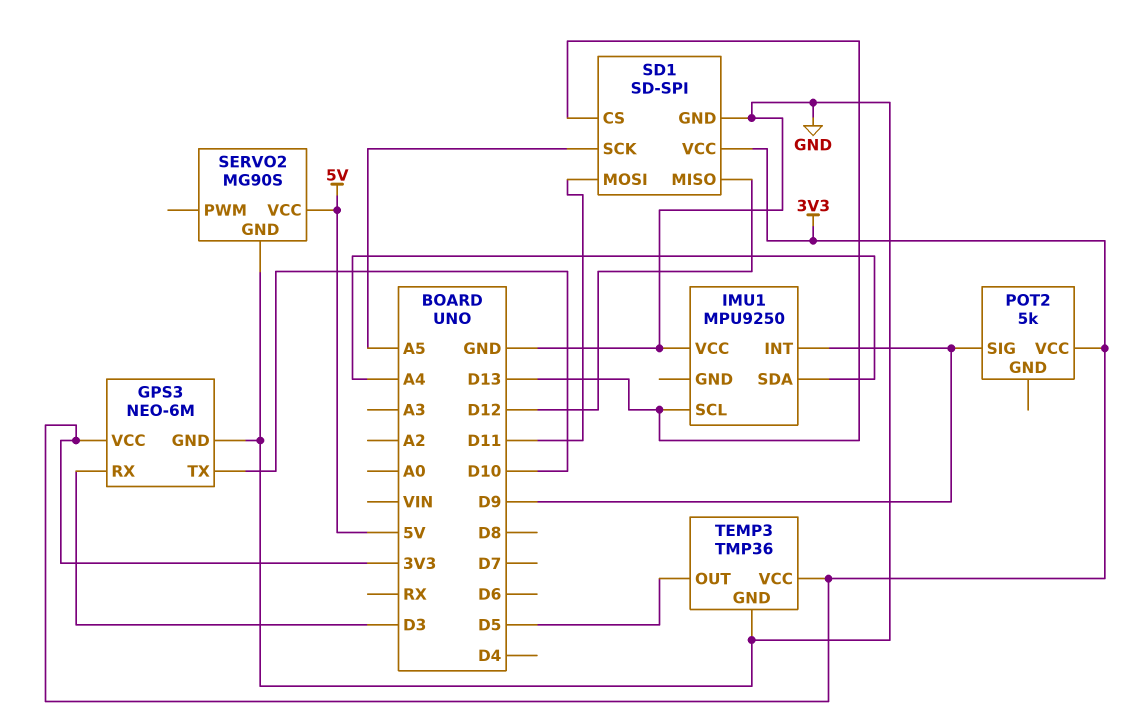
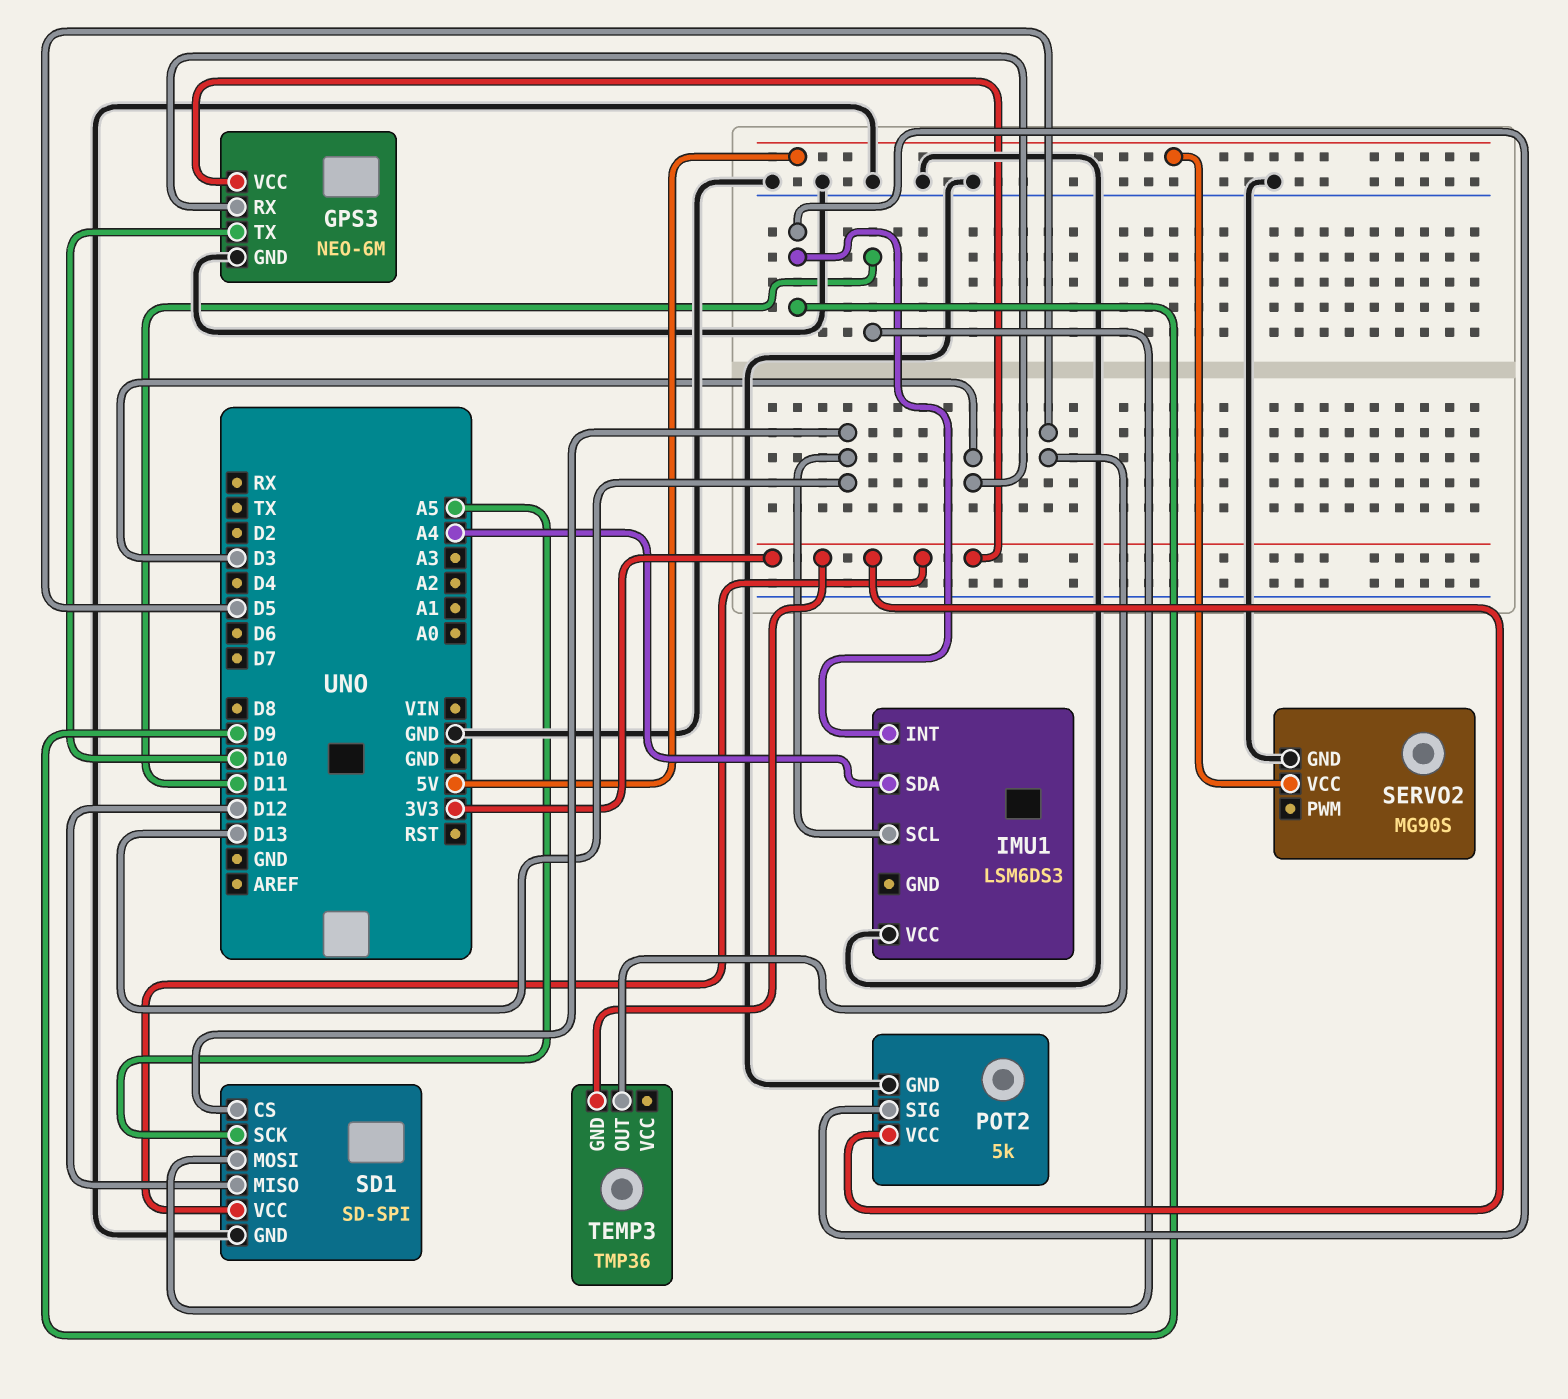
IMU1: MPU9250 -> LSM6DS3
POT2 pin GND: none -> GND
TEMP3 pin GND: GND -> 3V3
TEMP3 pin VCC: 3V3 -> none

